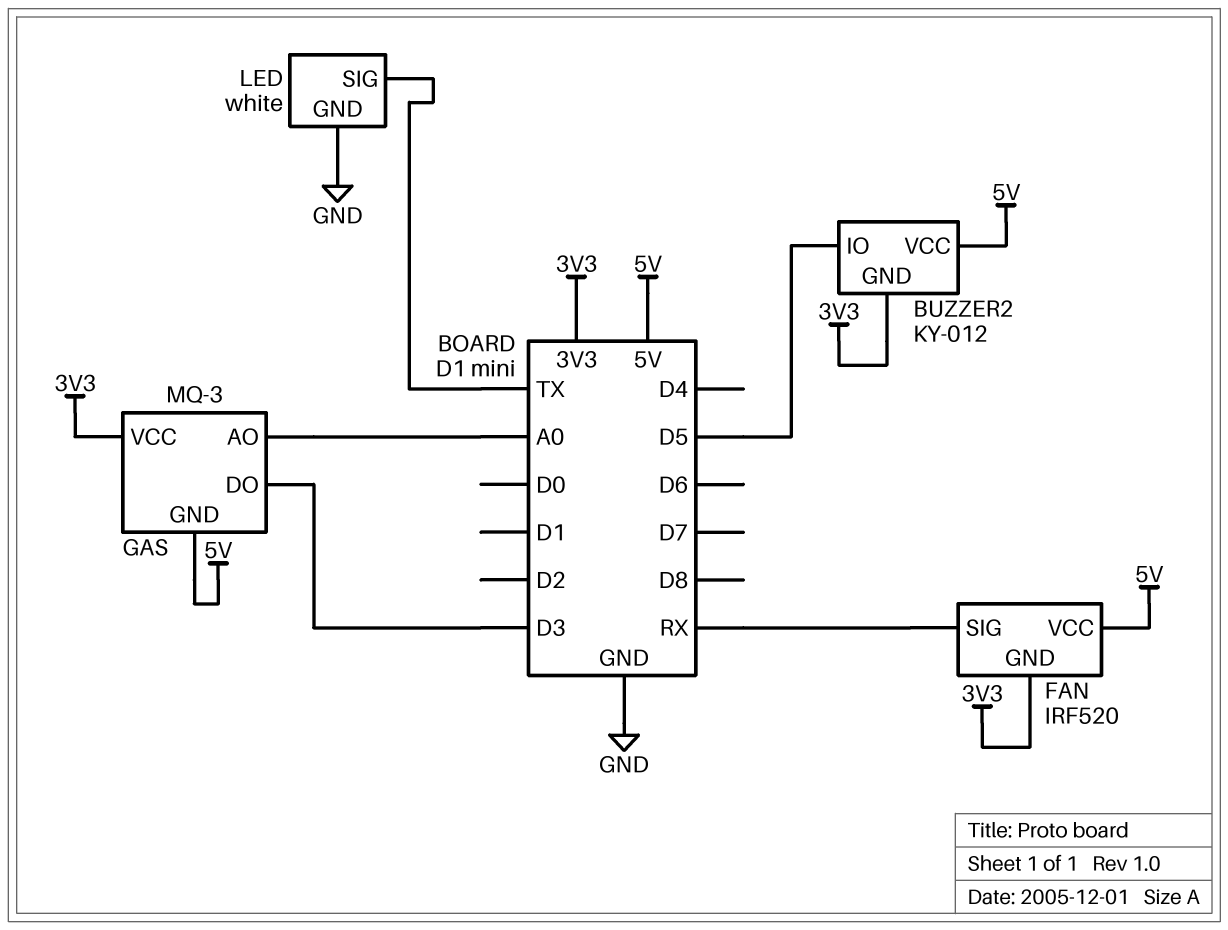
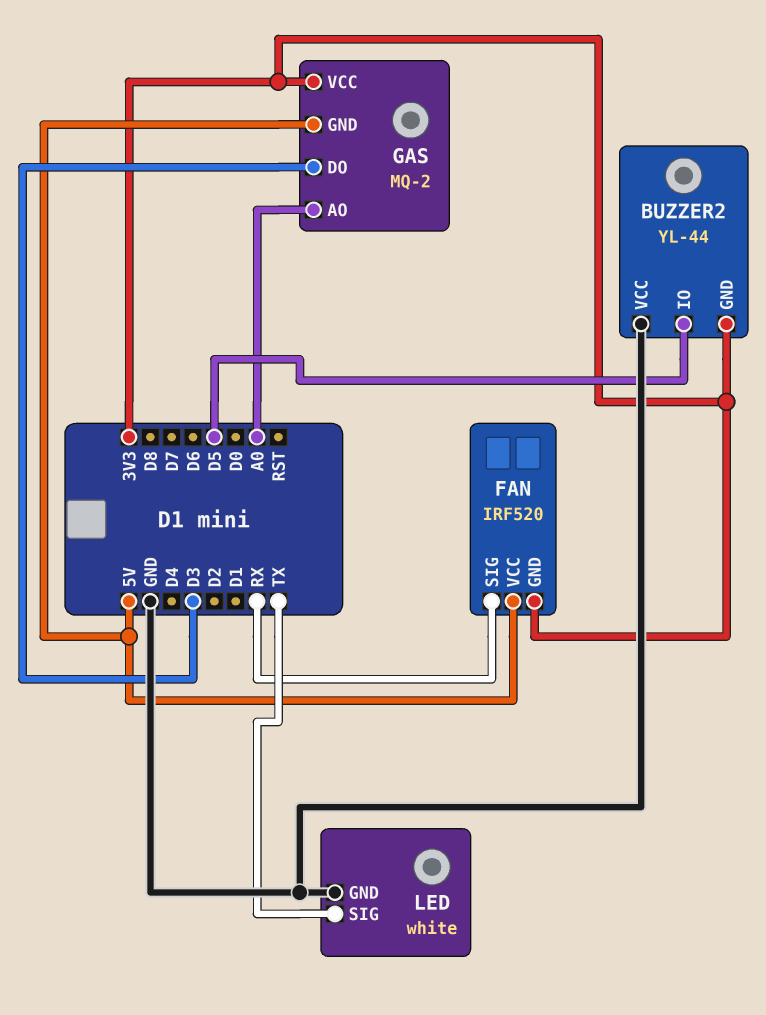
BUZZER2: KY-012 -> YL-44
BUZZER2 pin VCC: 5V -> GND
GAS: MQ-3 -> MQ-2

